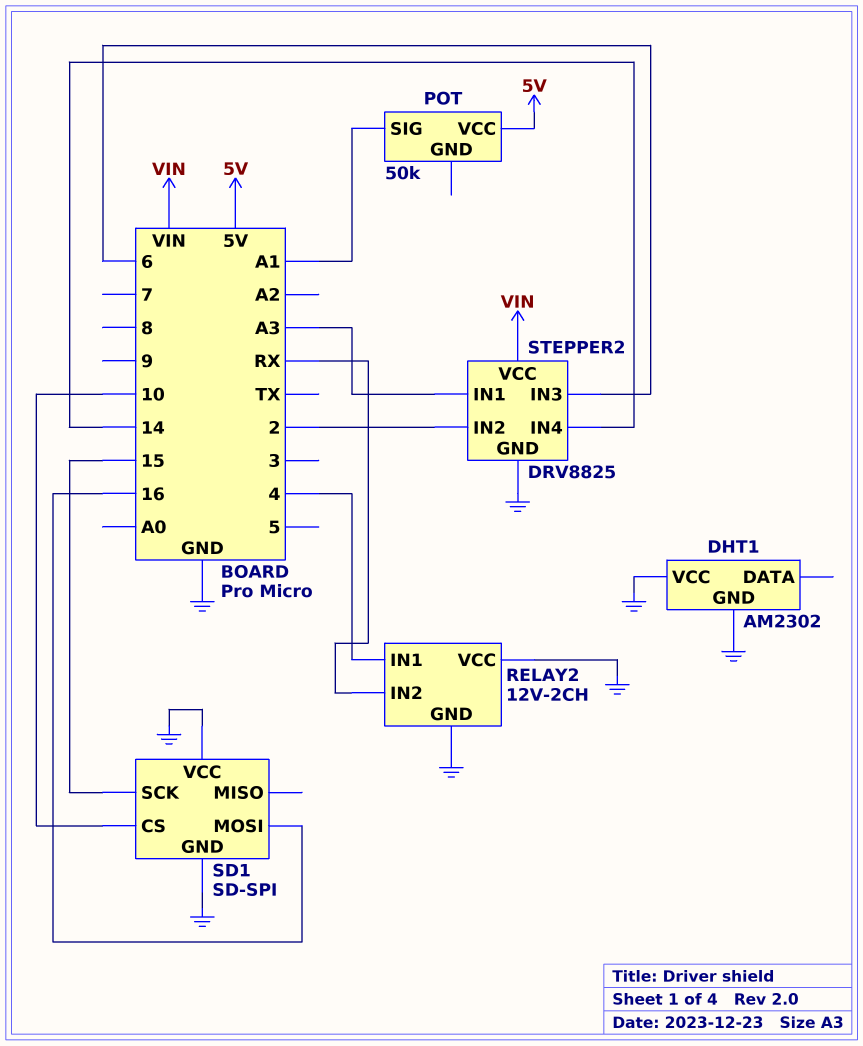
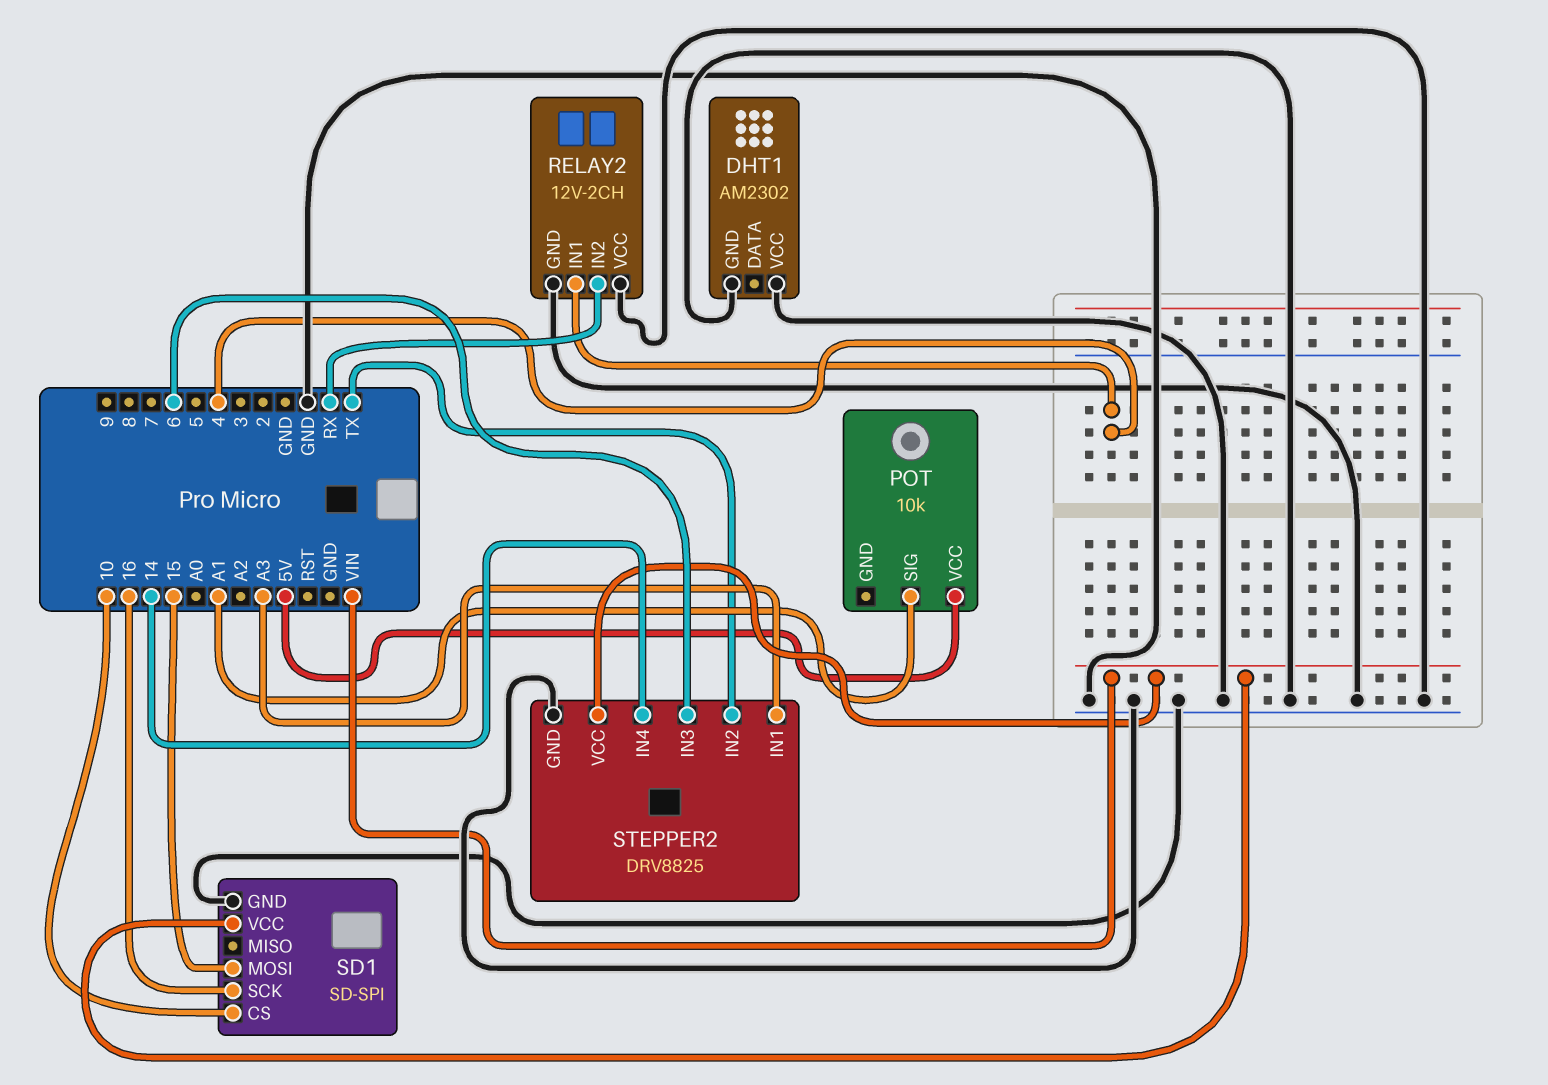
POT: 50k -> 10k
SD1 pin MOSI: 16 -> 15
SD1 pin SCK: 15 -> 16
SD1 pin VCC: GND -> VIN
STEPPER2 pin IN2: 2 -> TX

